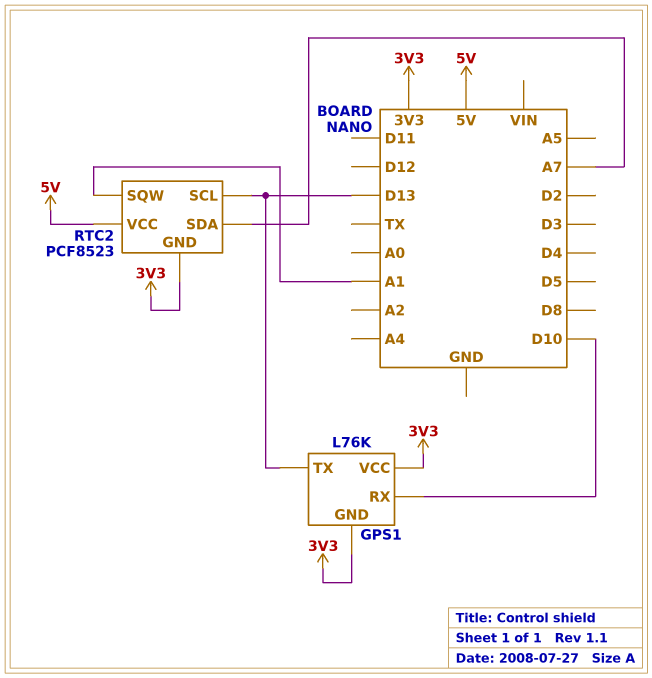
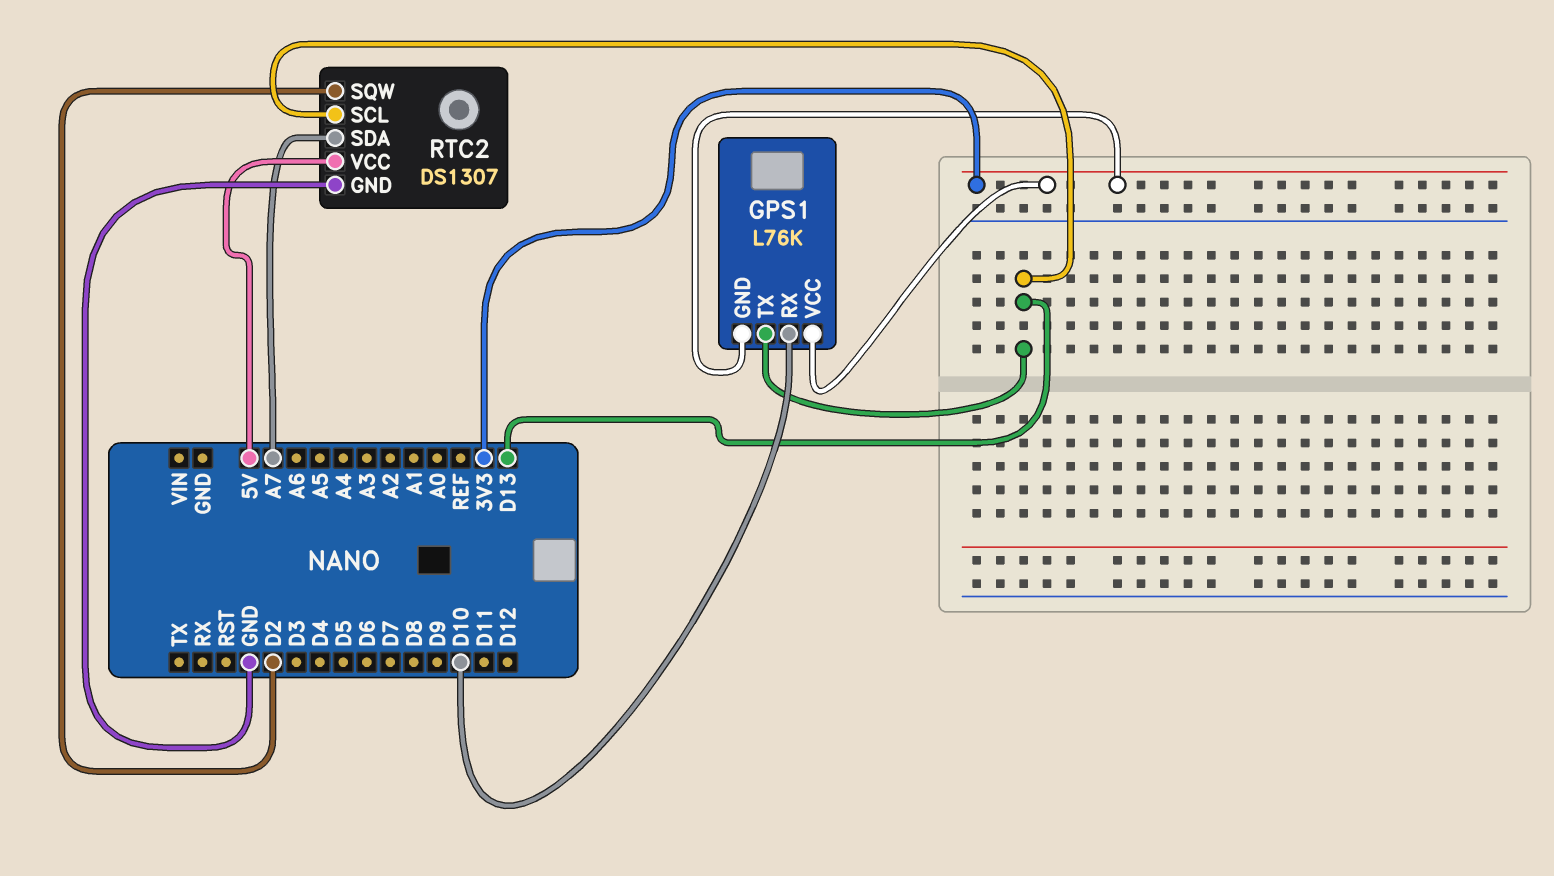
RTC2: PCF8523 -> DS1307
RTC2 pin GND: 3V3 -> GND
RTC2 pin SQW: A1 -> D2

